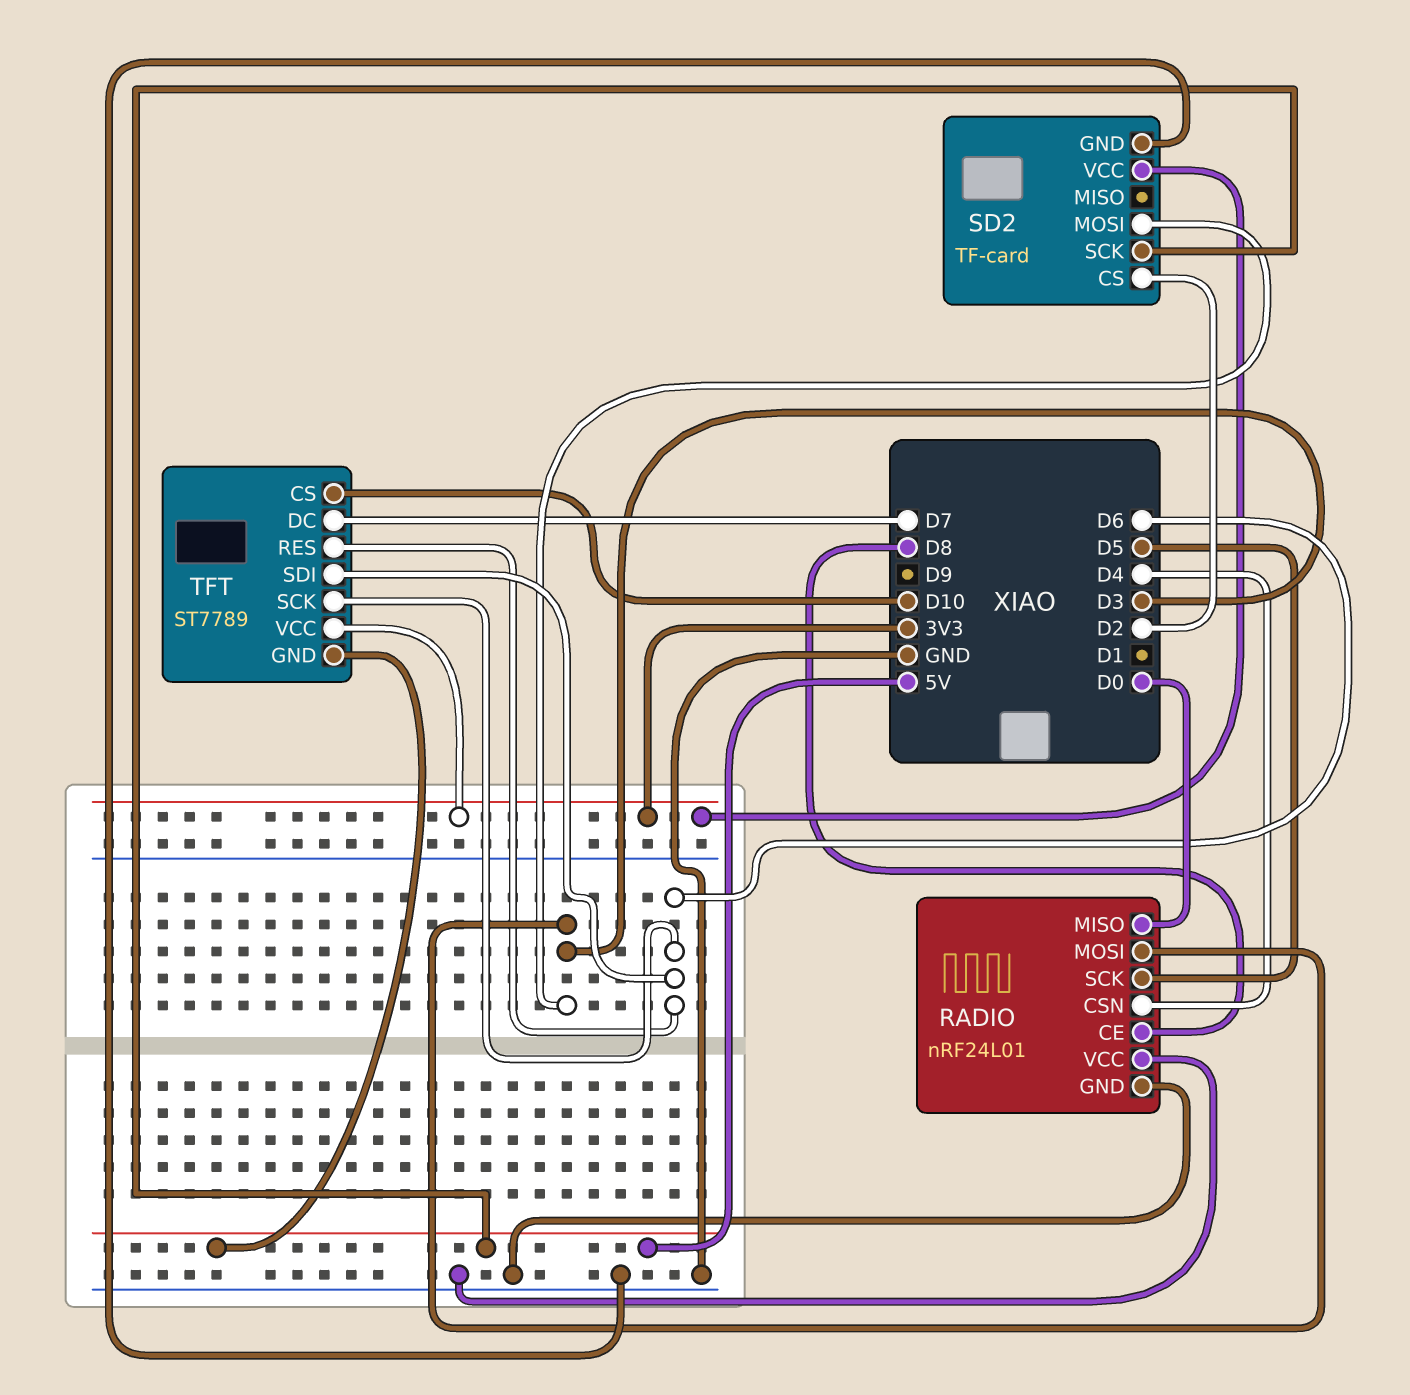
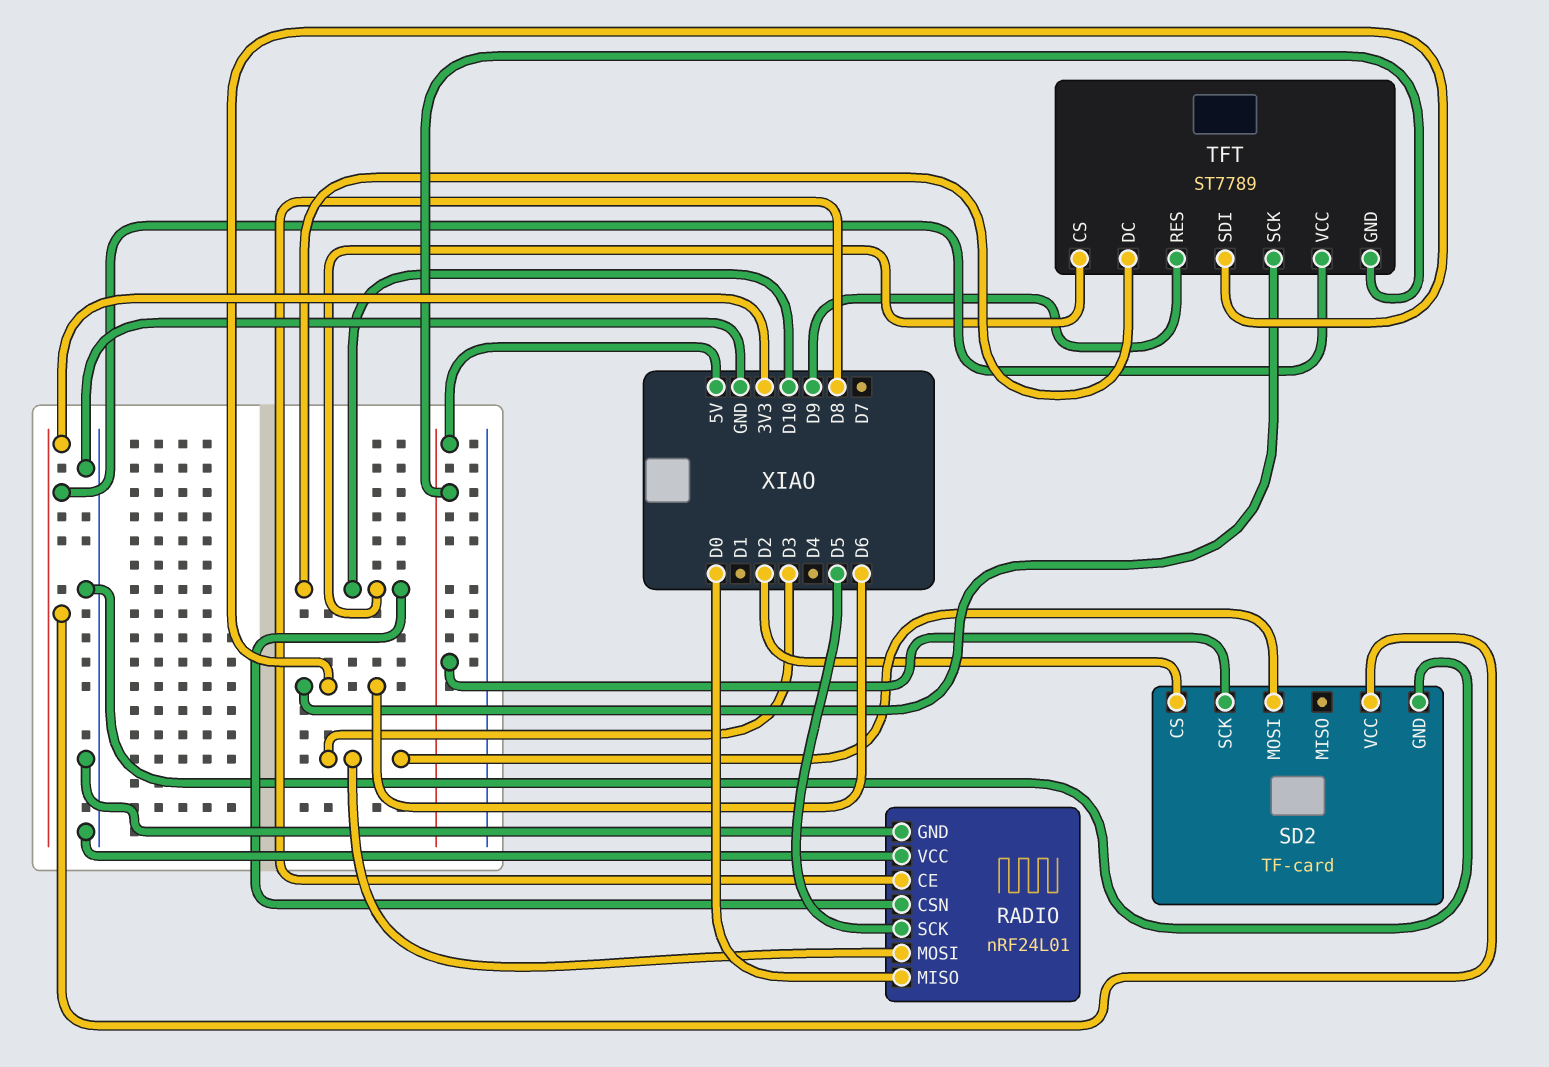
RADIO pin CSN: D4 -> D10
TFT pin DC: D7 -> D10
TFT pin RES: D6 -> D9

